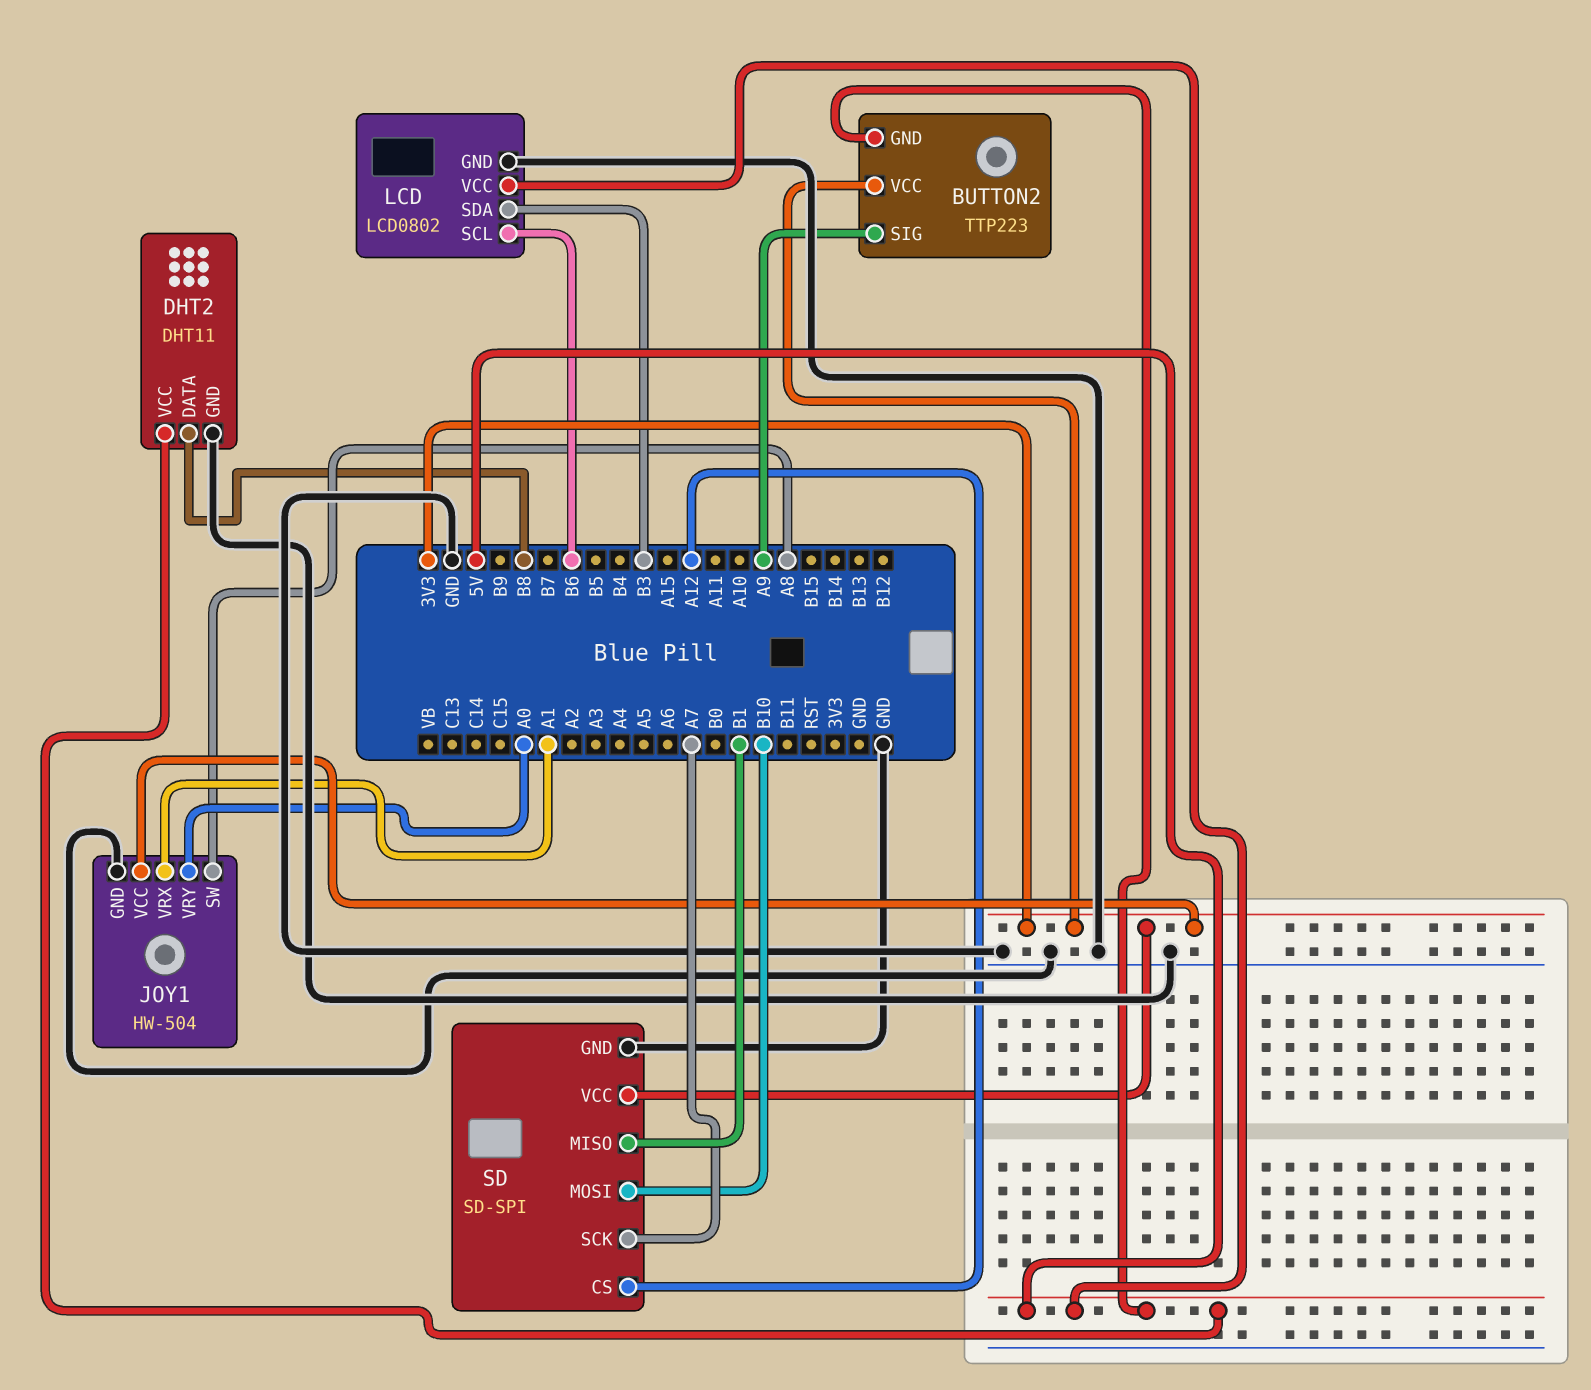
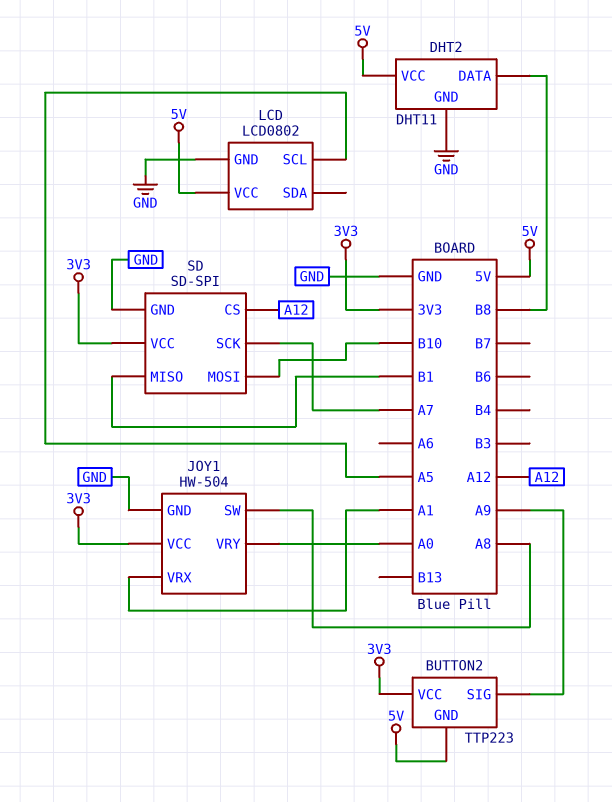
LCD pin SCL: B6 -> A5
LCD pin SDA: B3 -> none

